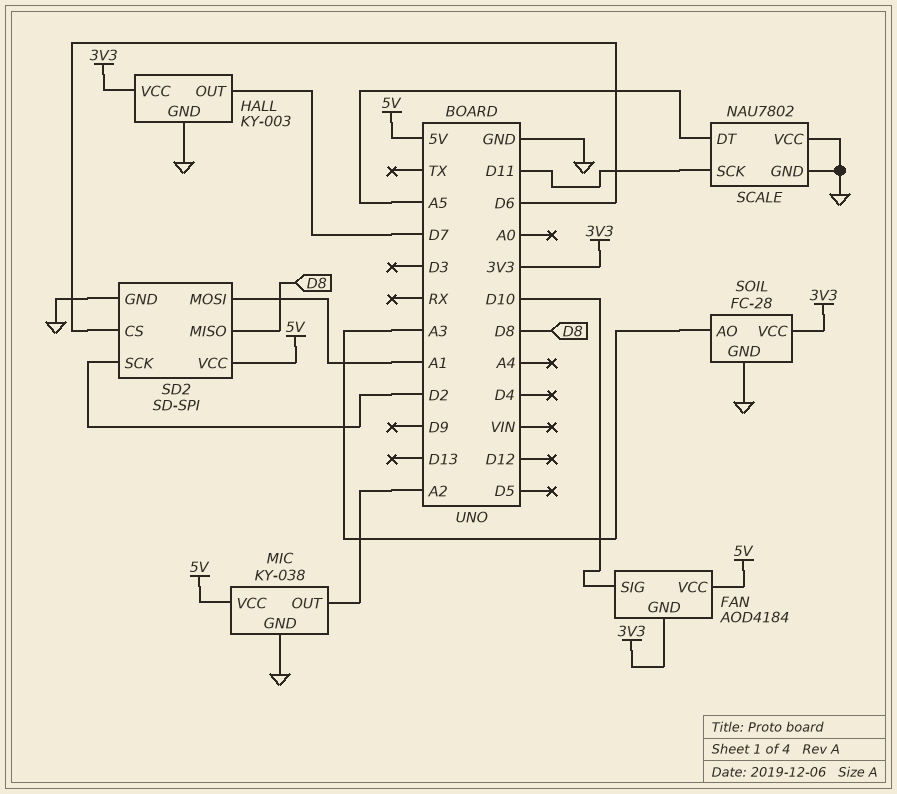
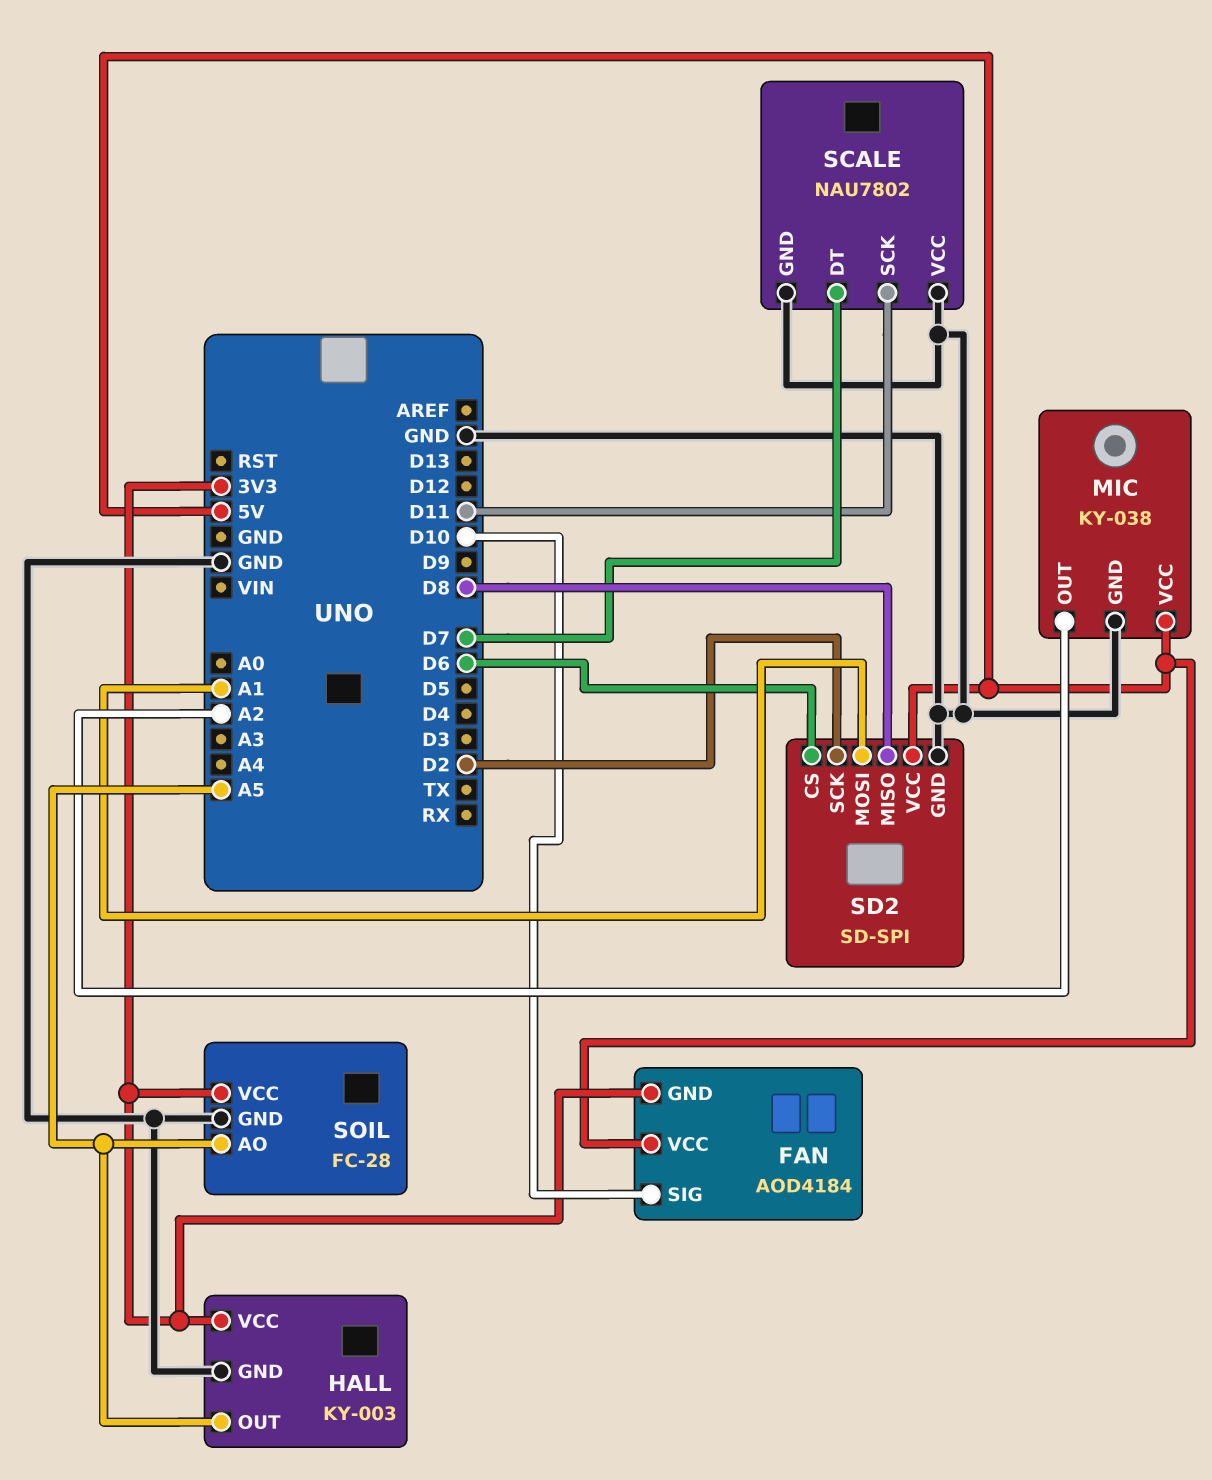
HALL pin OUT: D7 -> A5
SCALE pin DT: A5 -> D7
SOIL pin AO: A3 -> A5

